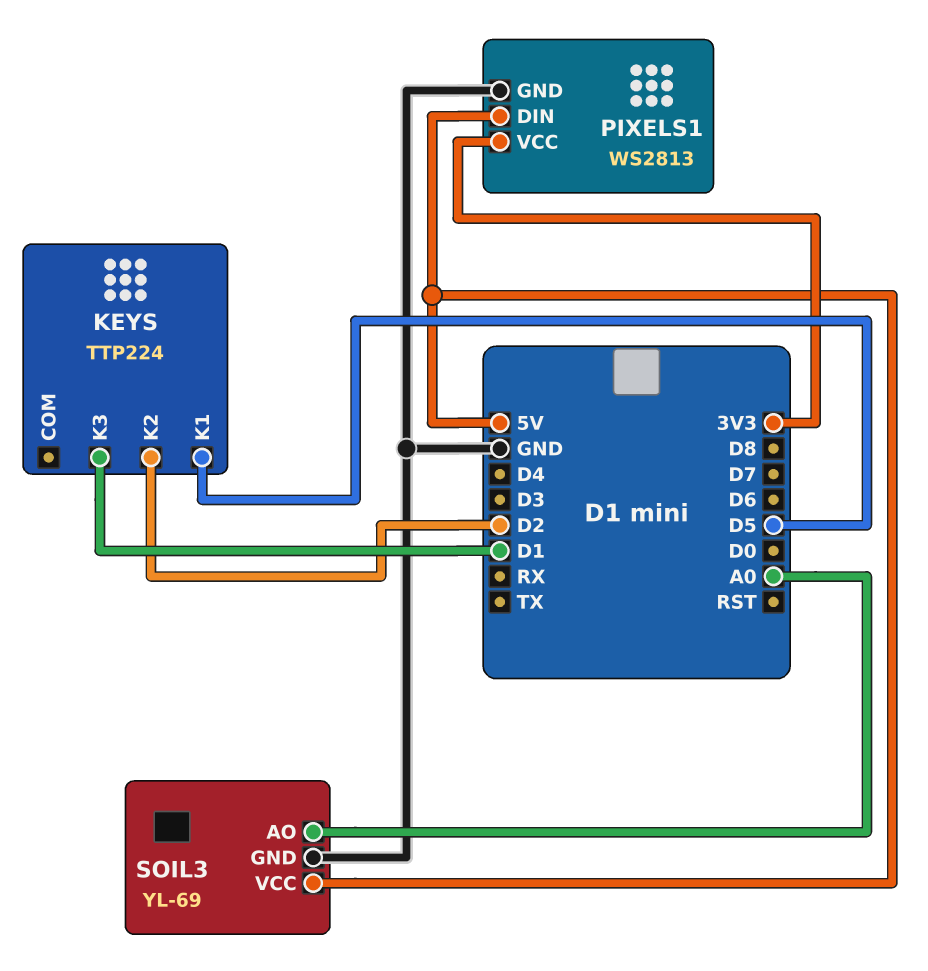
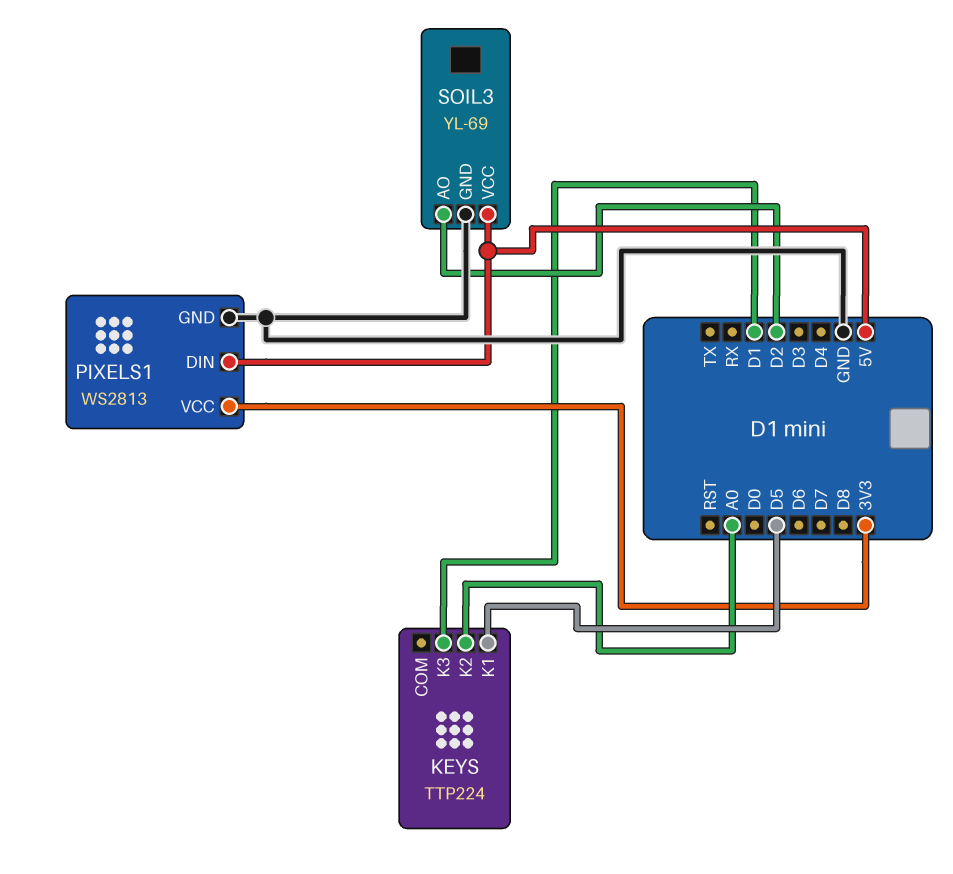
KEYS pin K2: D2 -> A0
SOIL3 pin AO: A0 -> D2

